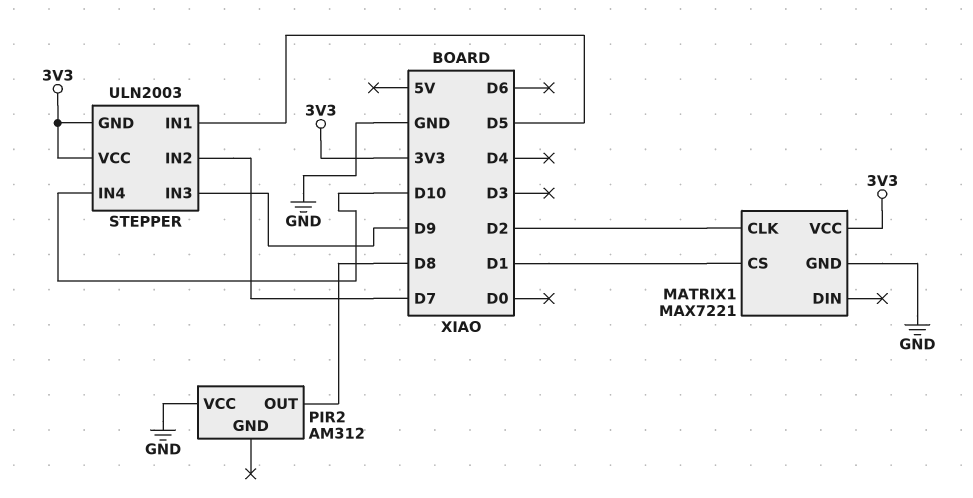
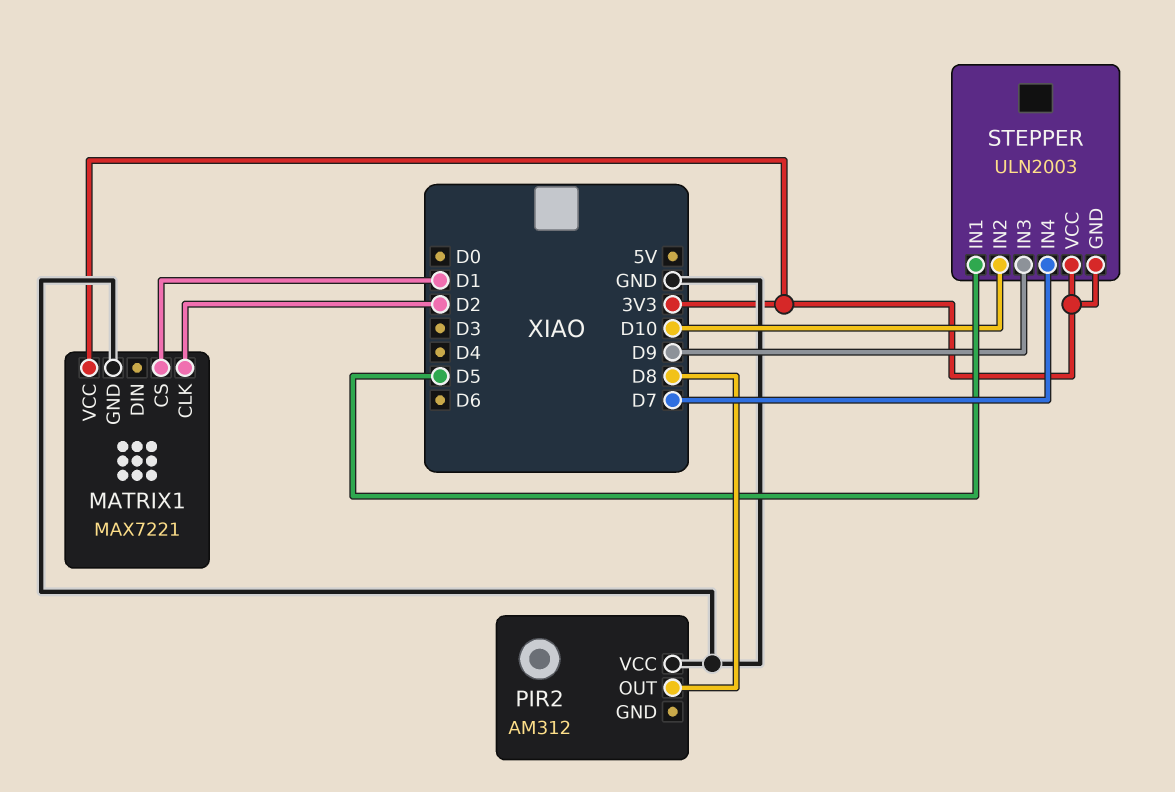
STEPPER pin IN2: D7 -> D10
STEPPER pin IN4: D10 -> D7

